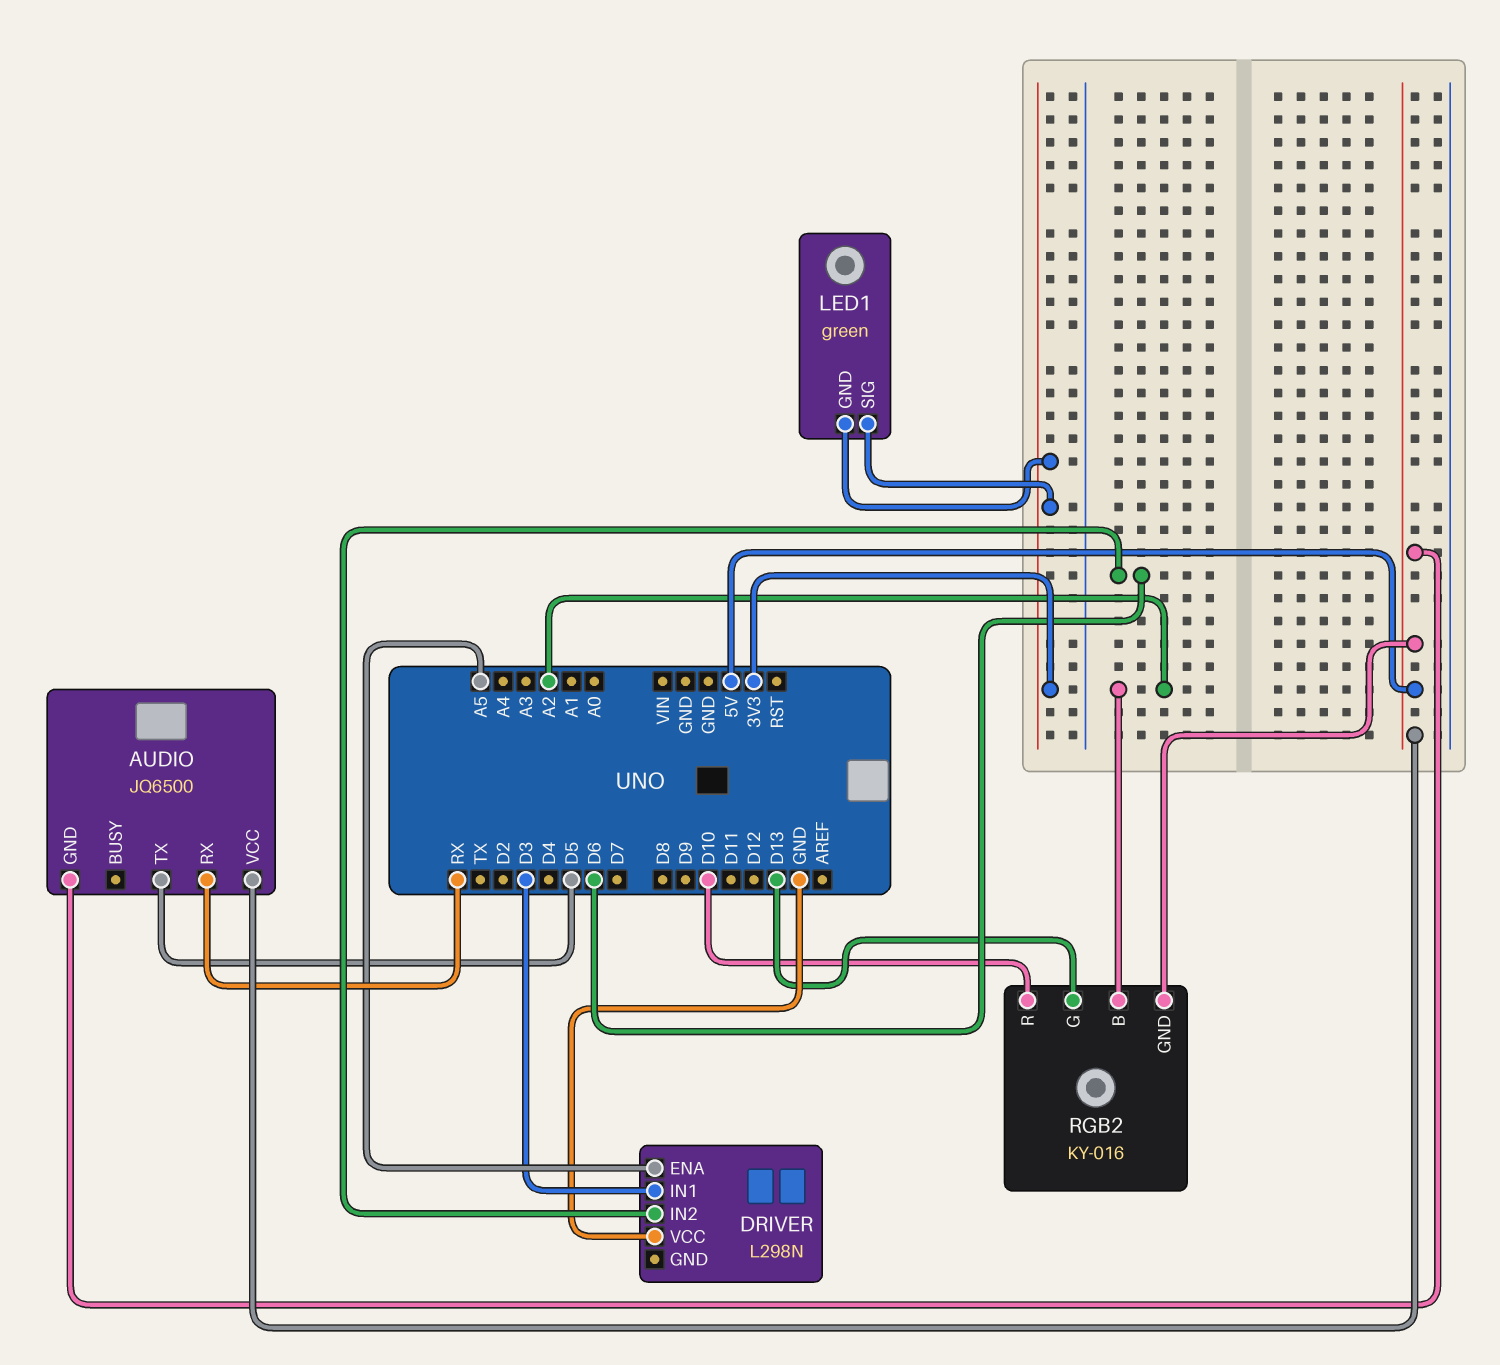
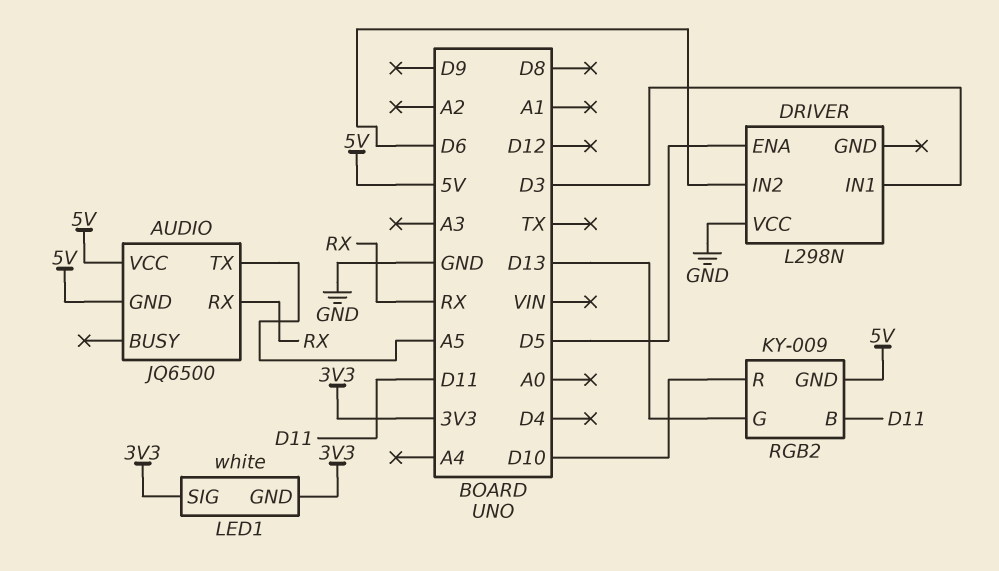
AUDIO pin TX: D5 -> A5
DRIVER pin ENA: A5 -> D5
LED1: green -> white
RGB2: KY-016 -> KY-009
RGB2 pin B: A2 -> D11

